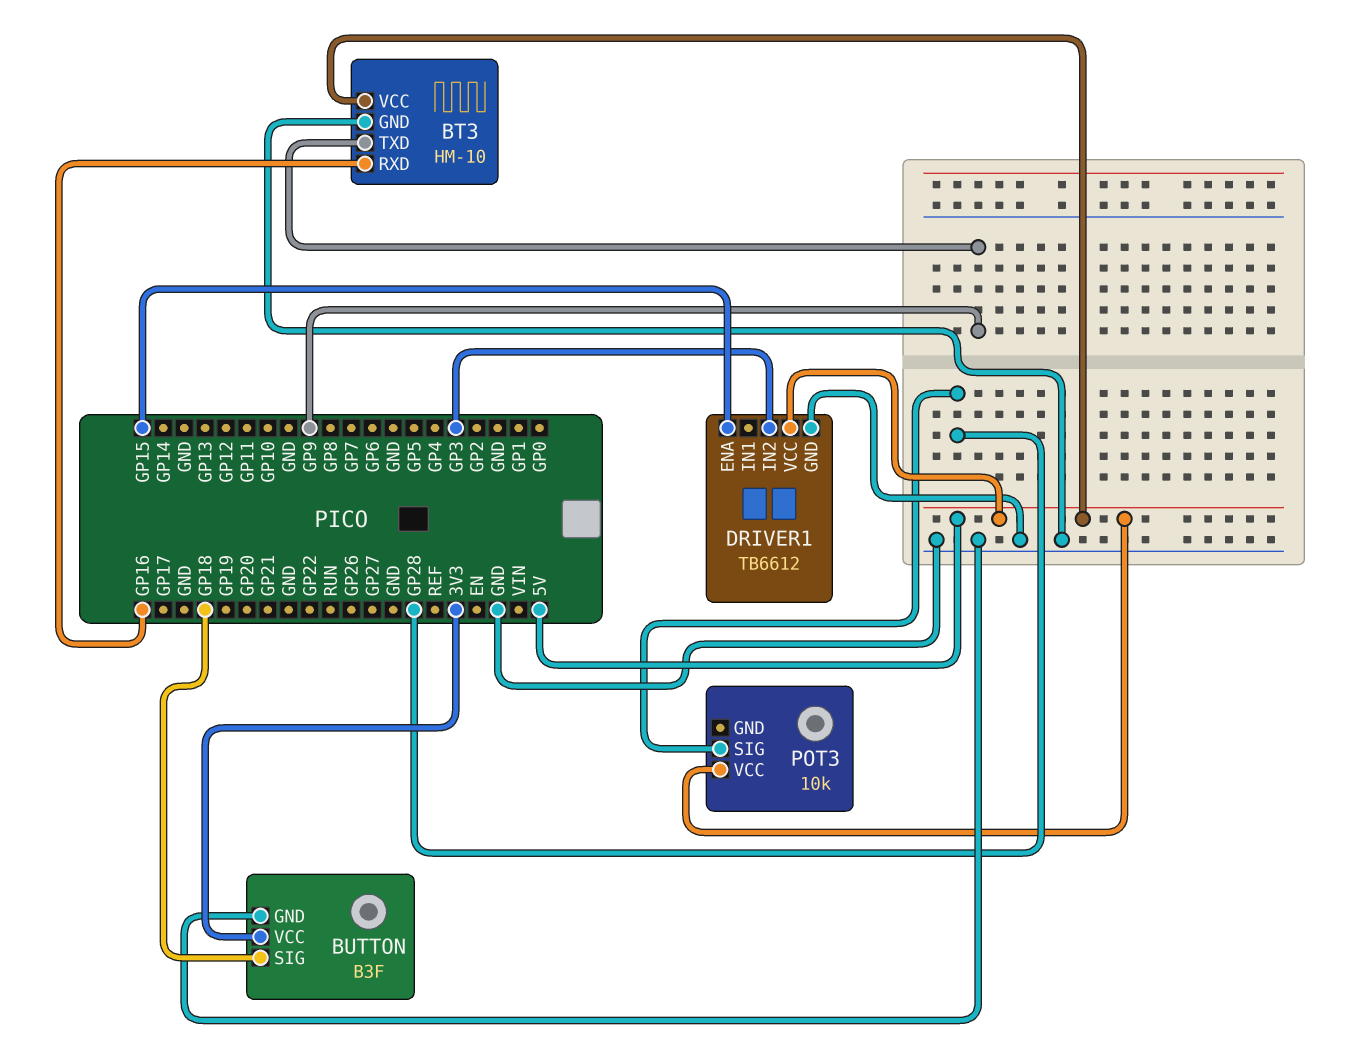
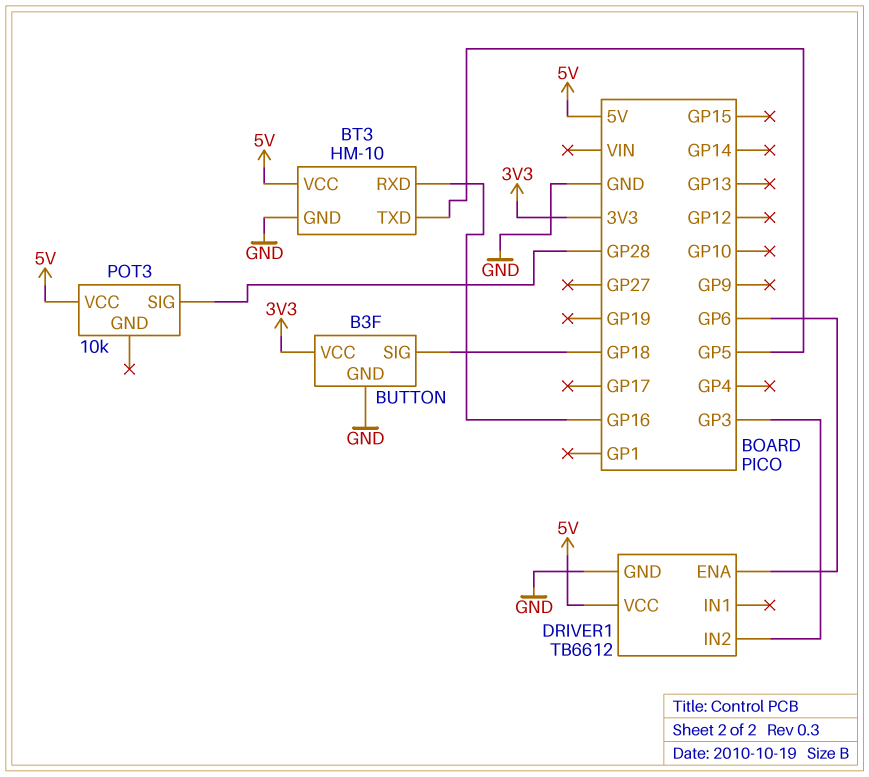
BT3 pin TXD: GP9 -> GP5
DRIVER1 pin ENA: GP15 -> GP6

